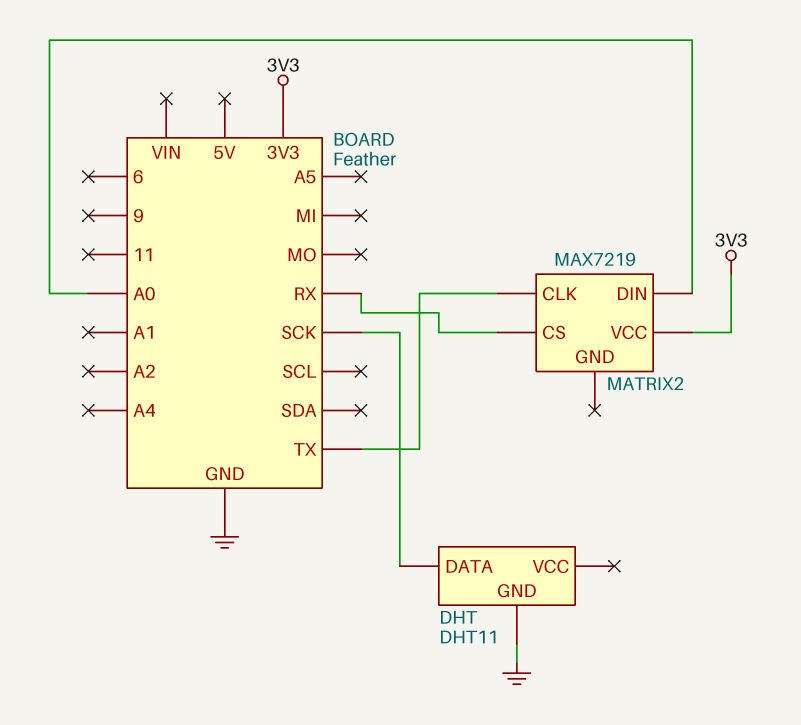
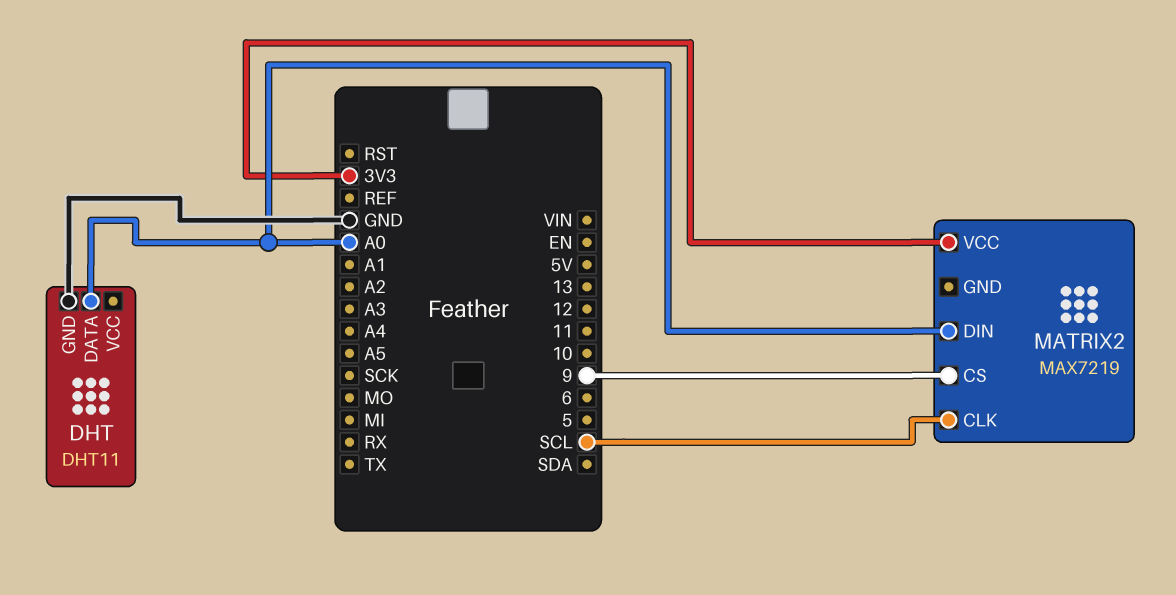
DHT pin DATA: SCK -> A0
MATRIX2 pin CLK: TX -> SCL
MATRIX2 pin CS: RX -> 9

